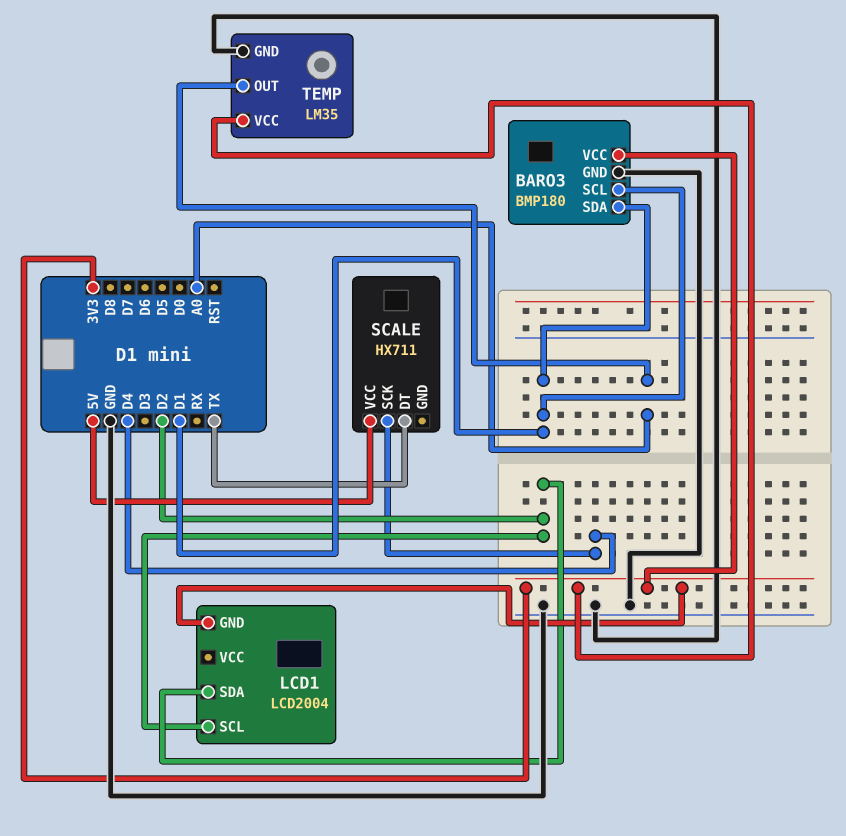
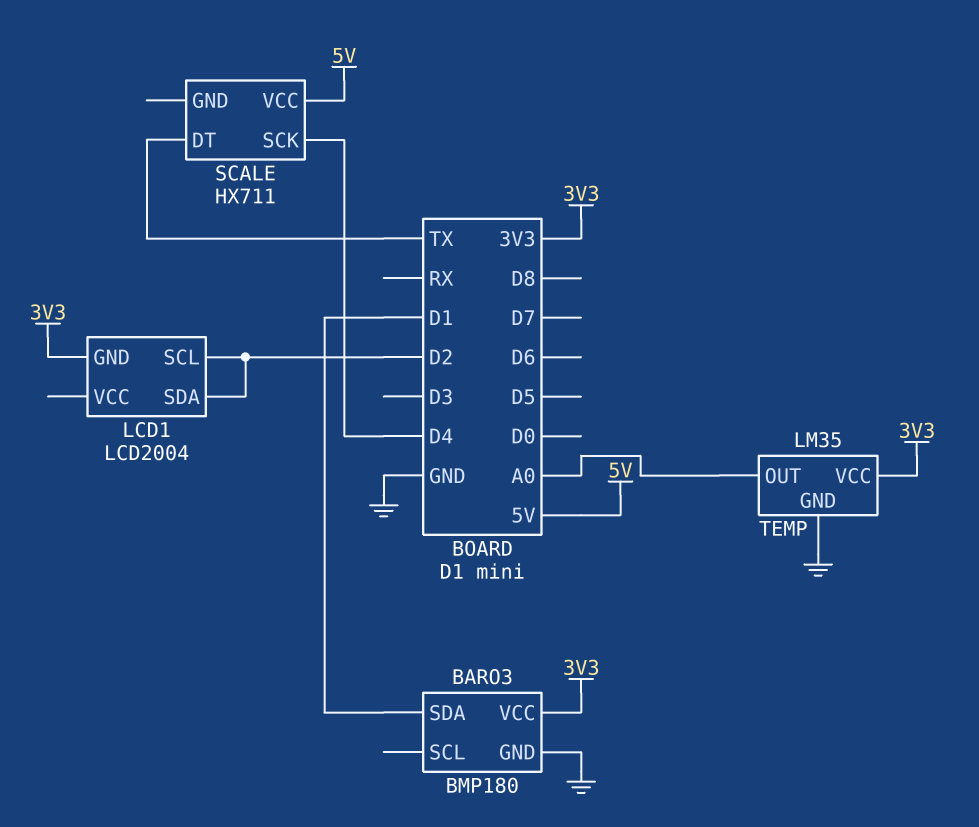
BARO3 pin SCL: D1 -> none

